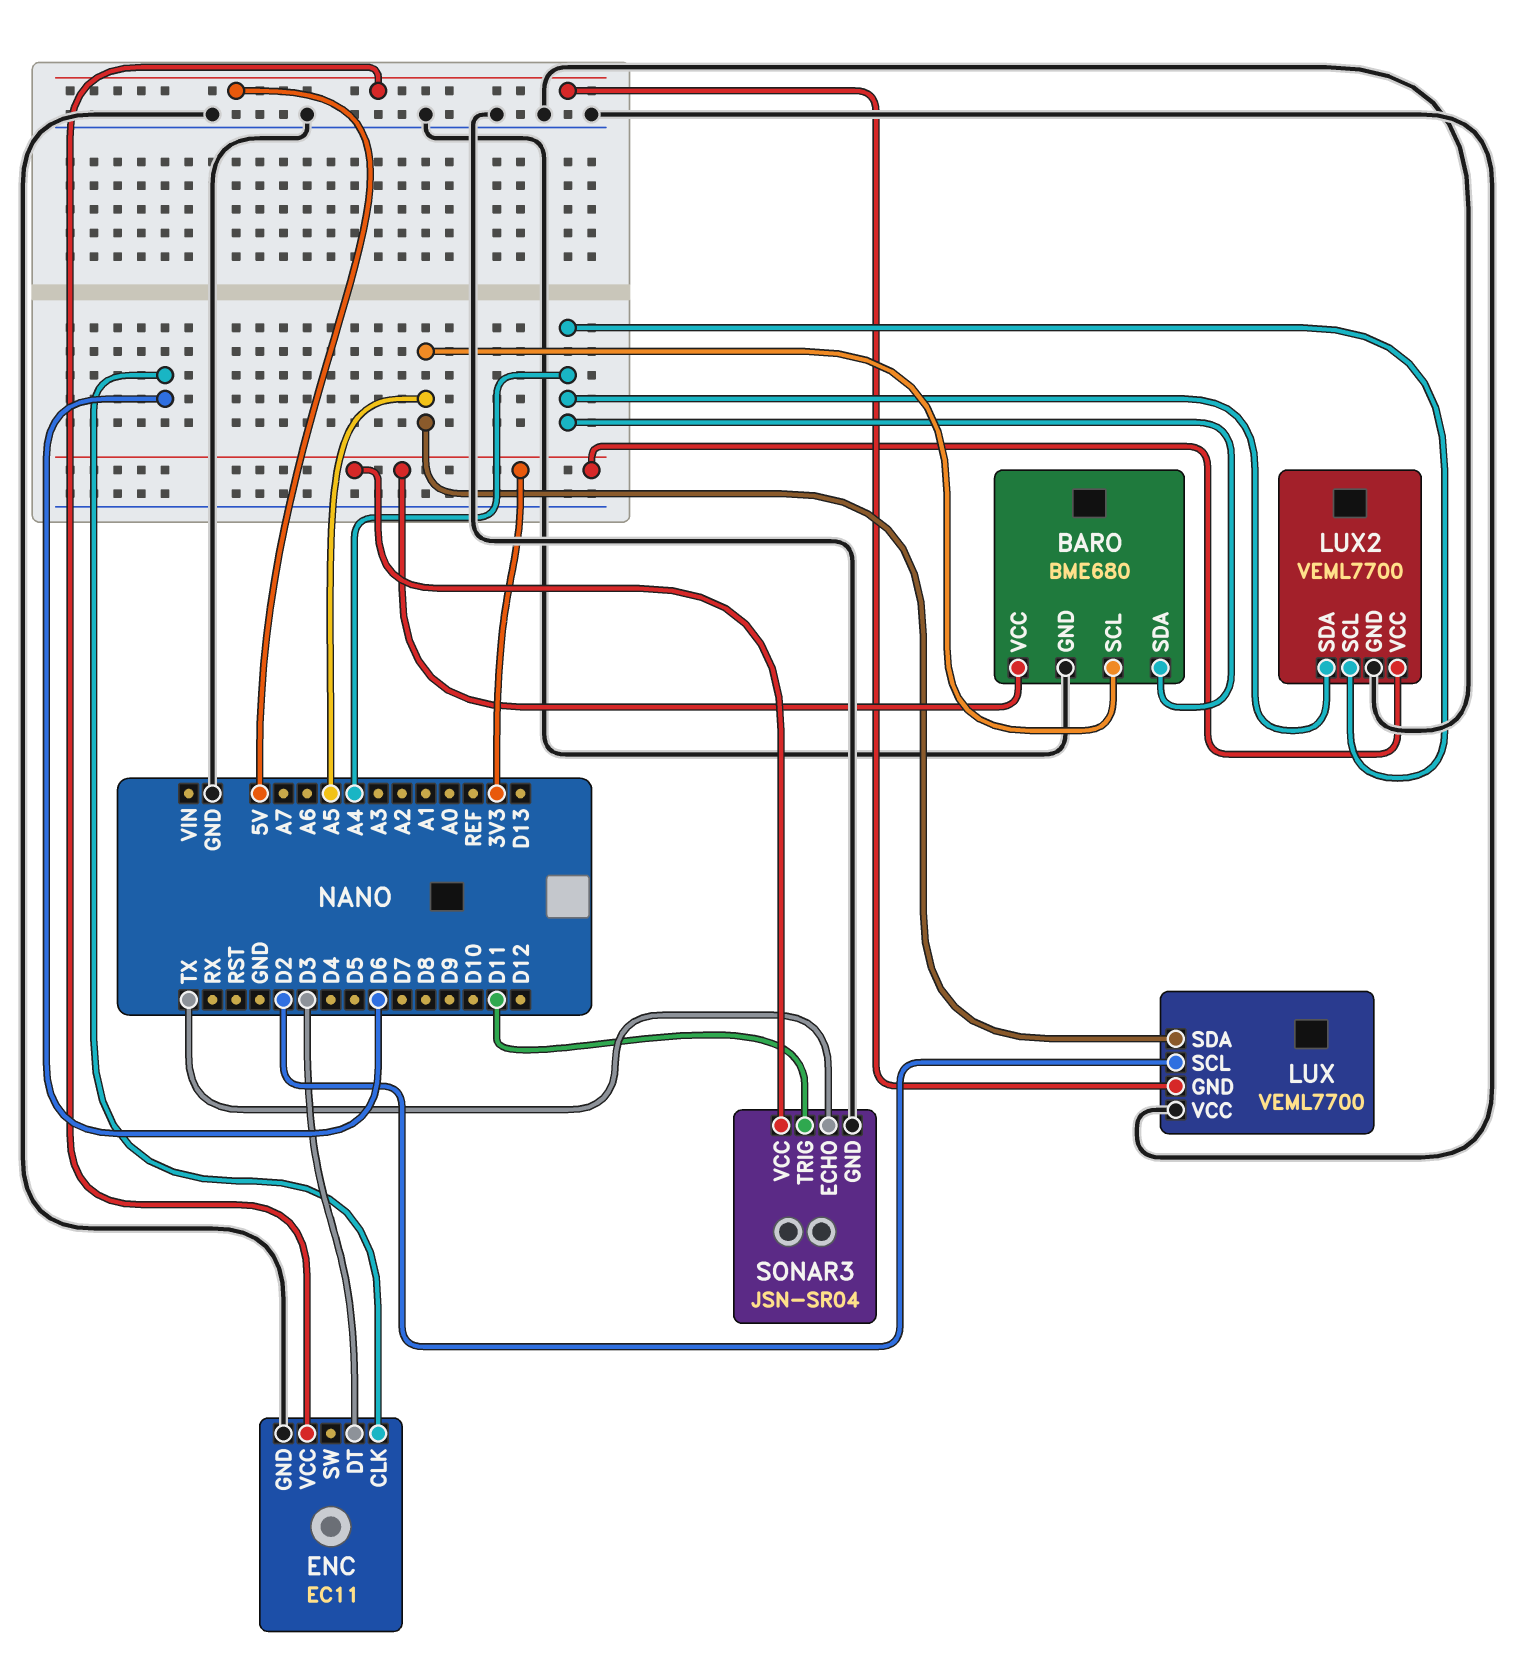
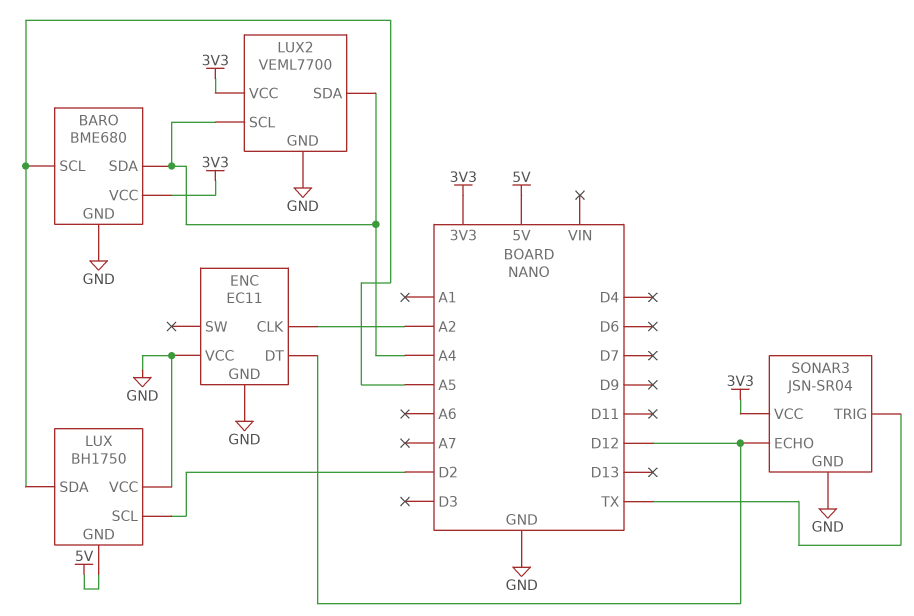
ENC pin CLK: D6 -> A2
ENC pin DT: D3 -> D12
ENC pin VCC: 5V -> GND
LUX: VEML7700 -> BH1750
SONAR3 pin ECHO: TX -> D12
SONAR3 pin TRIG: D11 -> TX

